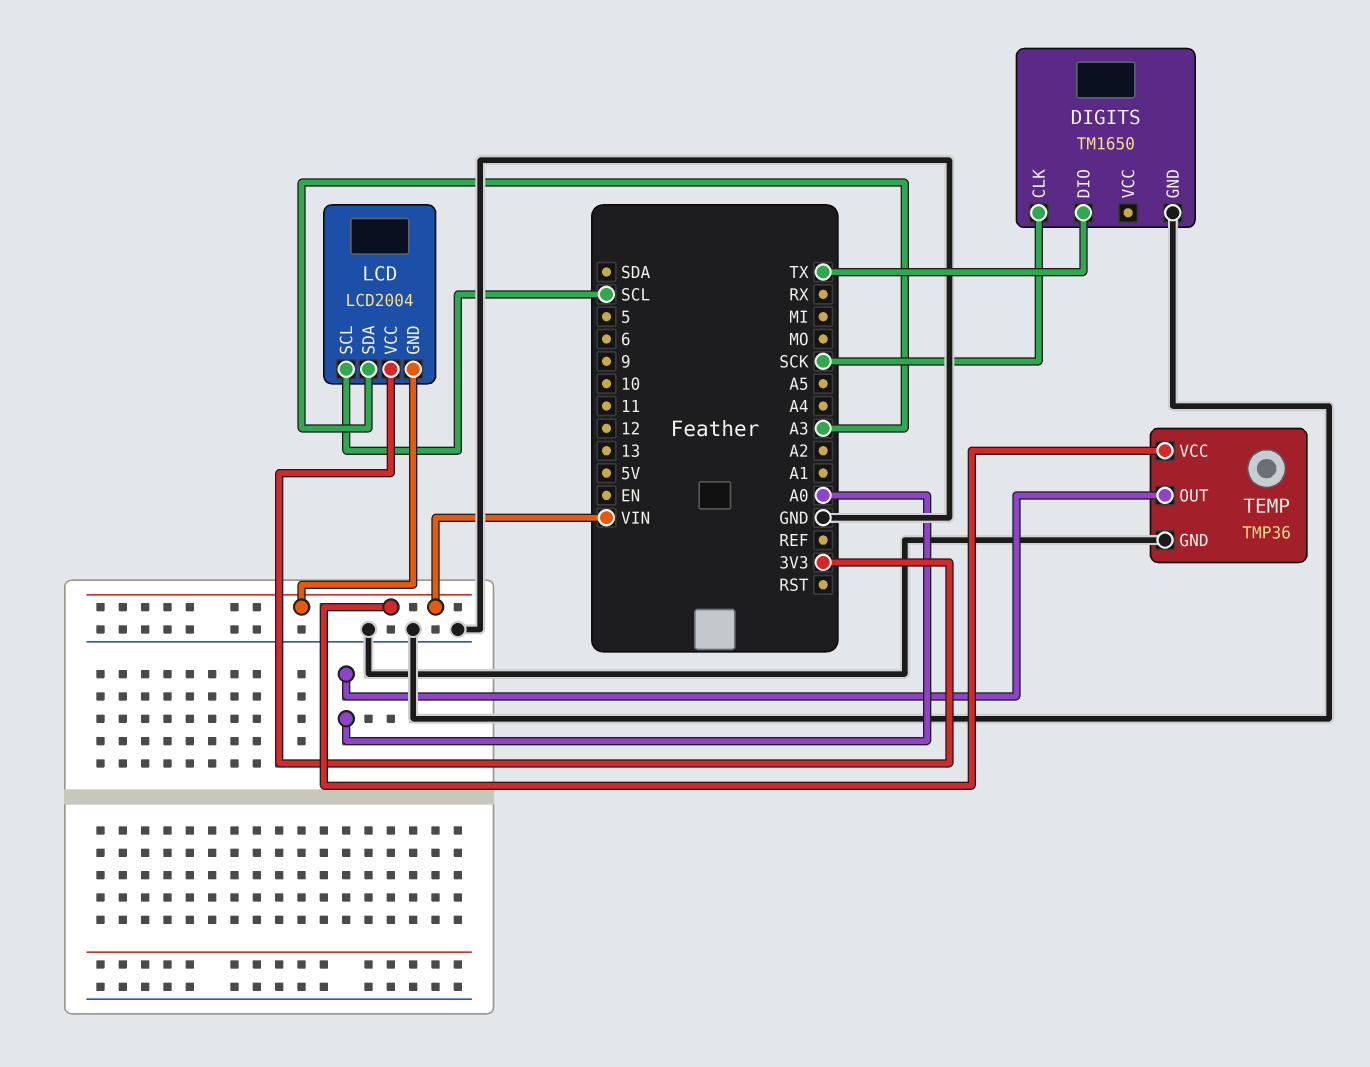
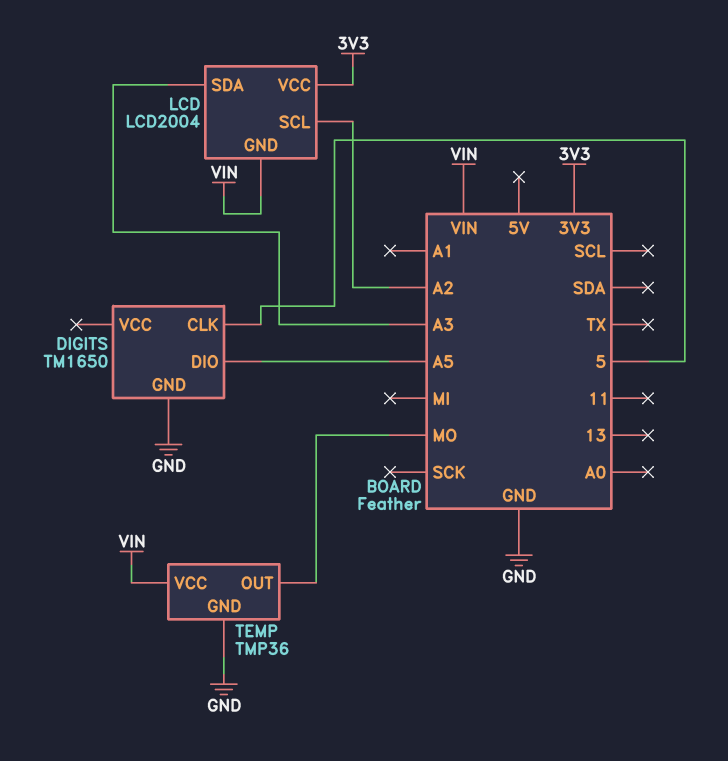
DIGITS pin CLK: SCK -> 5
DIGITS pin DIO: TX -> A5
LCD pin SCL: SCL -> A2
TEMP pin OUT: A0 -> MO

